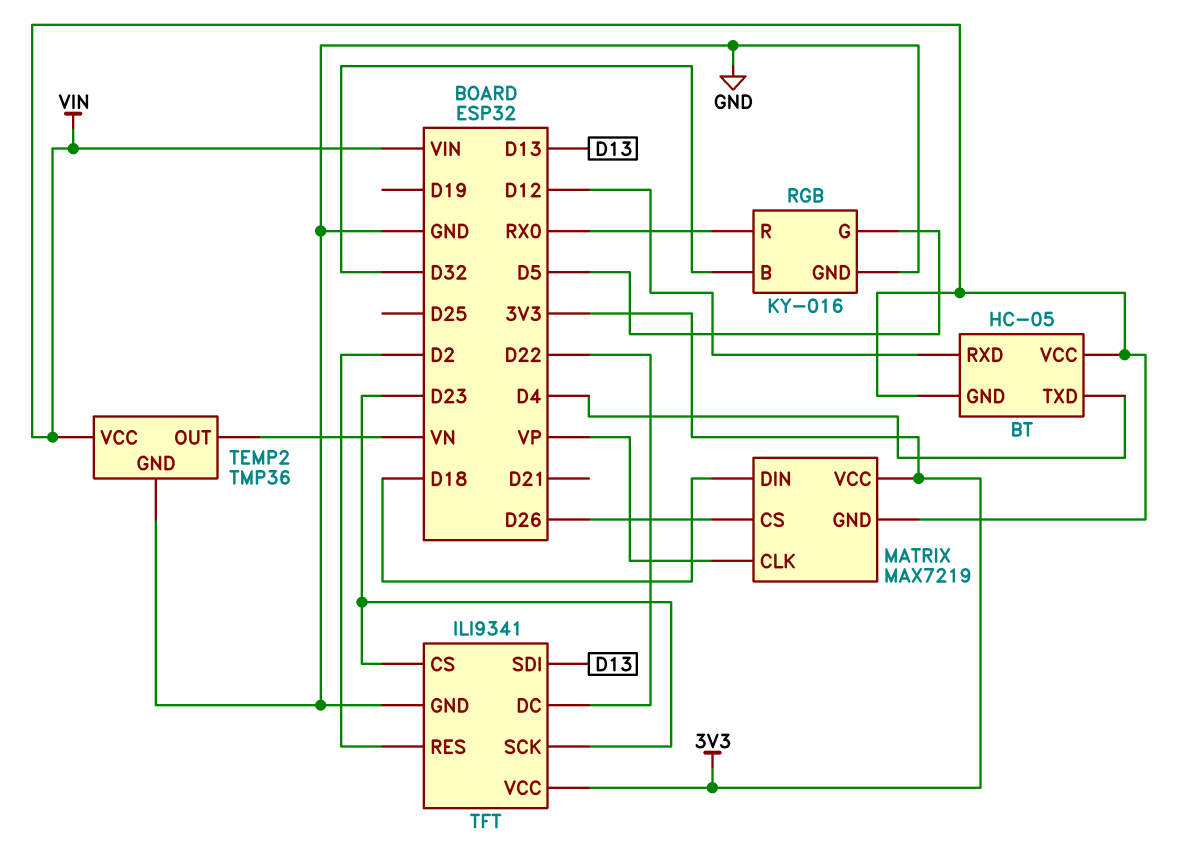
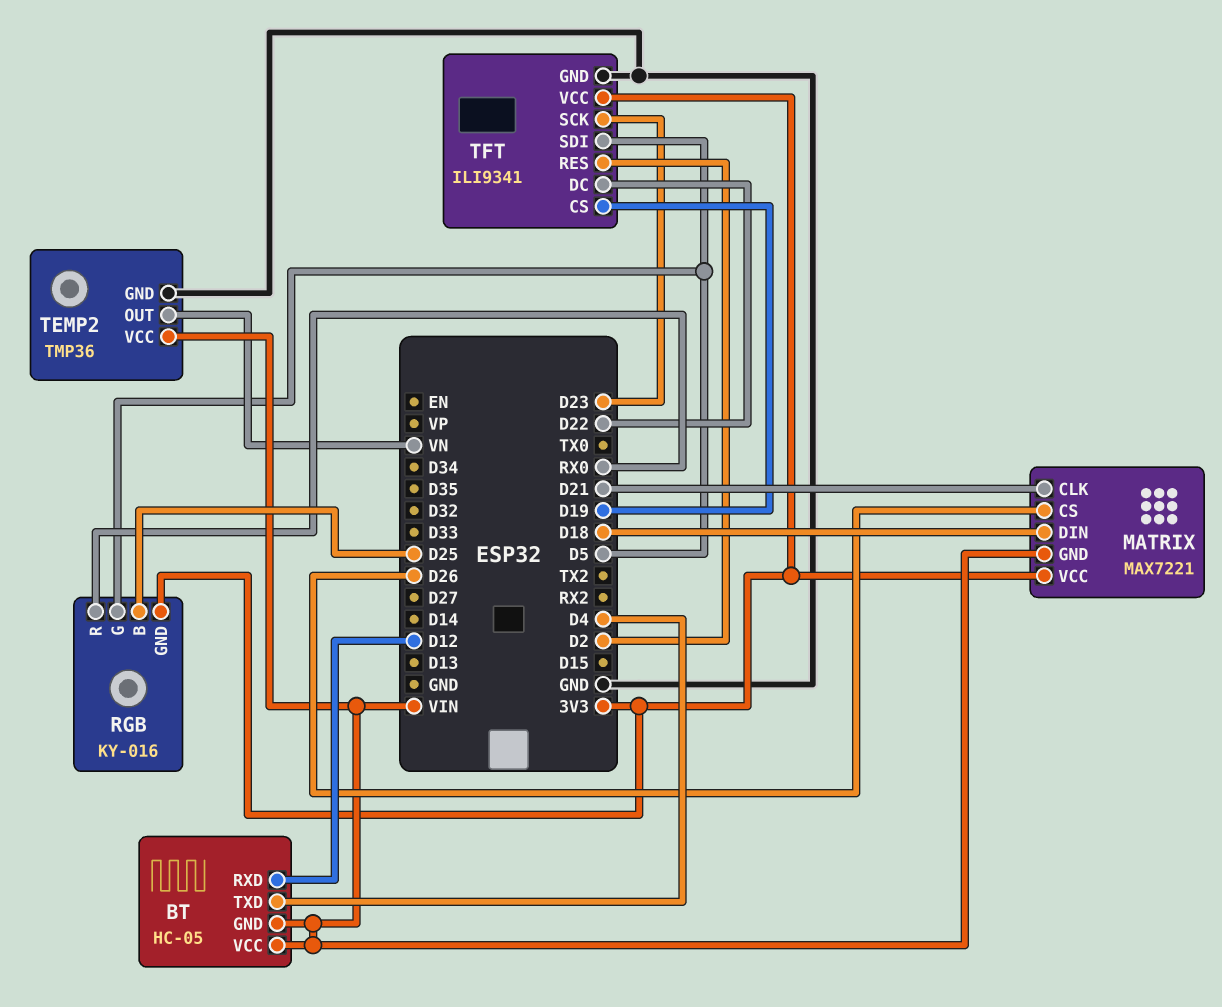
MATRIX: MAX7219 -> MAX7221
MATRIX pin CLK: VP -> D21
RGB pin B: D32 -> D25
RGB pin GND: GND -> 3V3
TFT pin CS: D23 -> D19
TFT pin SDI: D13 -> D5

